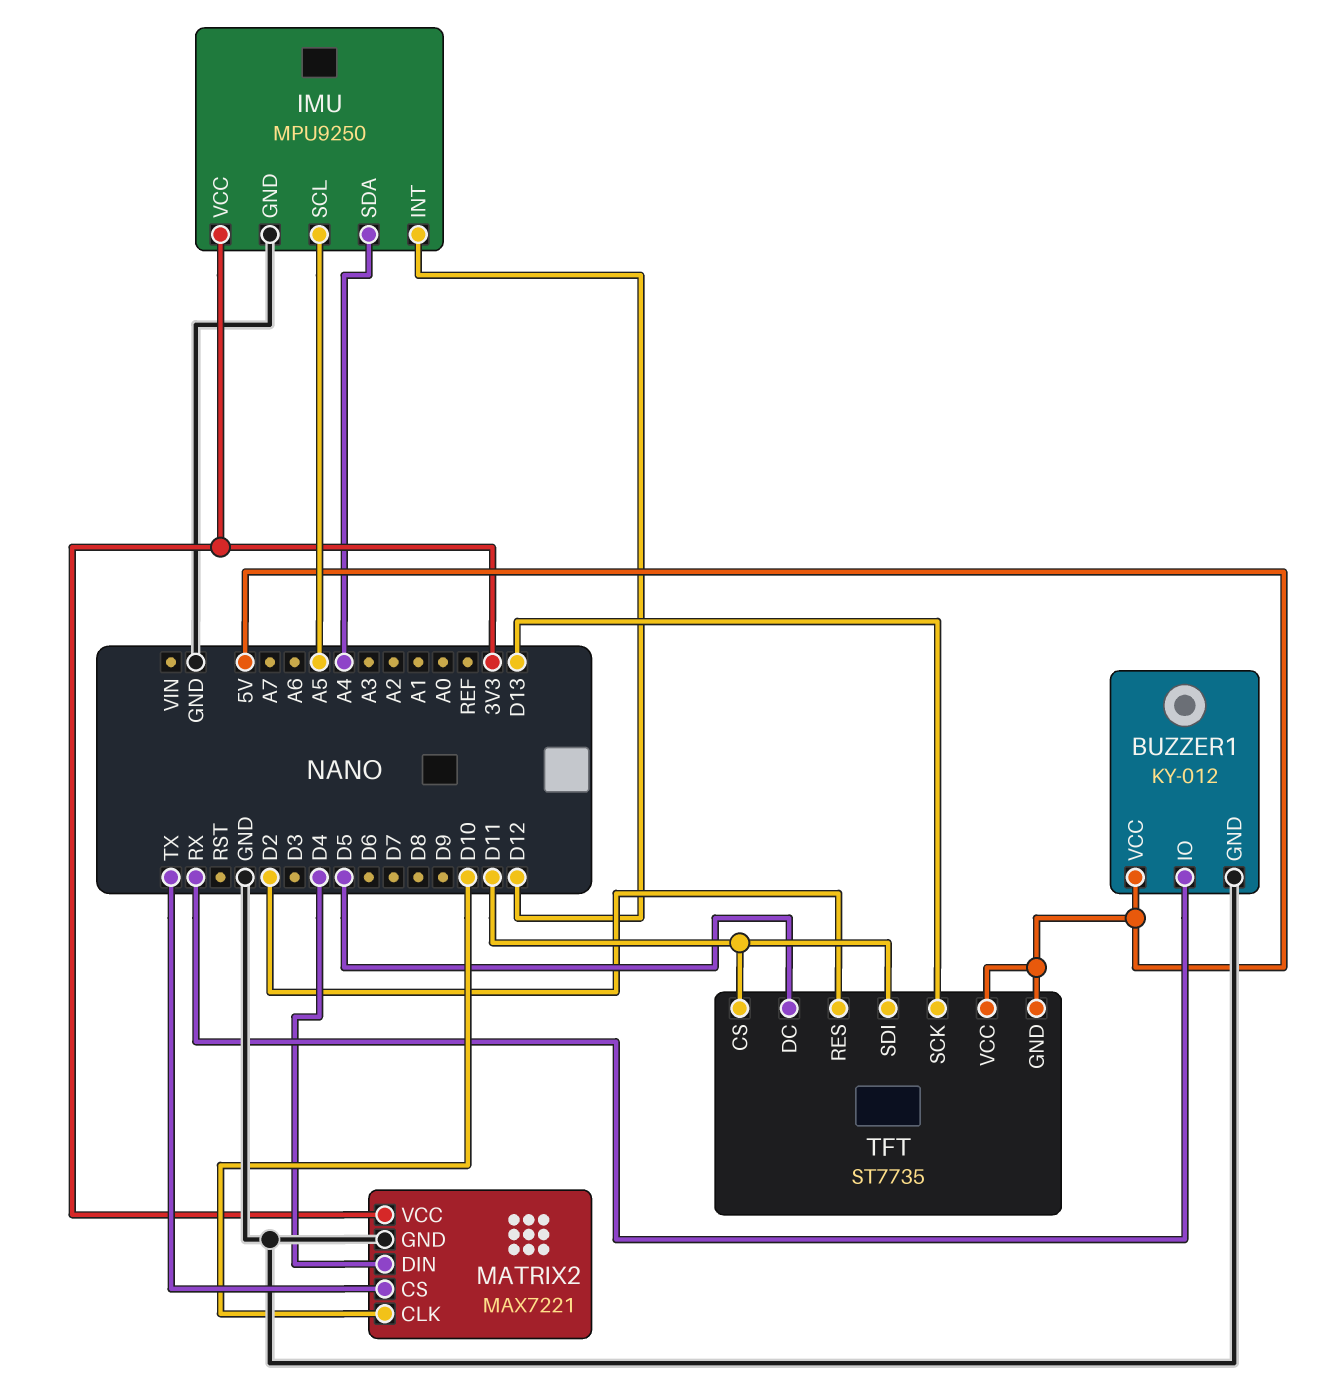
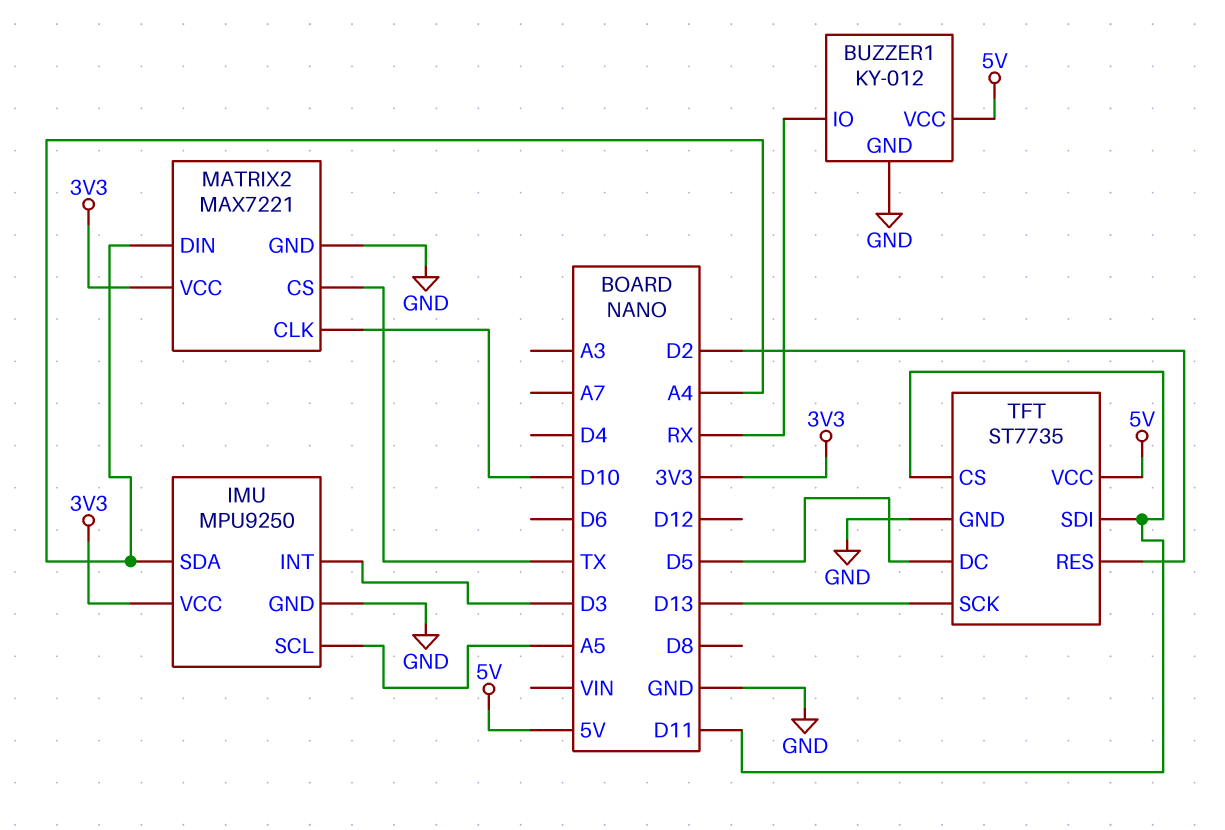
IMU pin INT: D12 -> D3
MATRIX2 pin DIN: D4 -> A4
TFT pin GND: 5V -> GND

